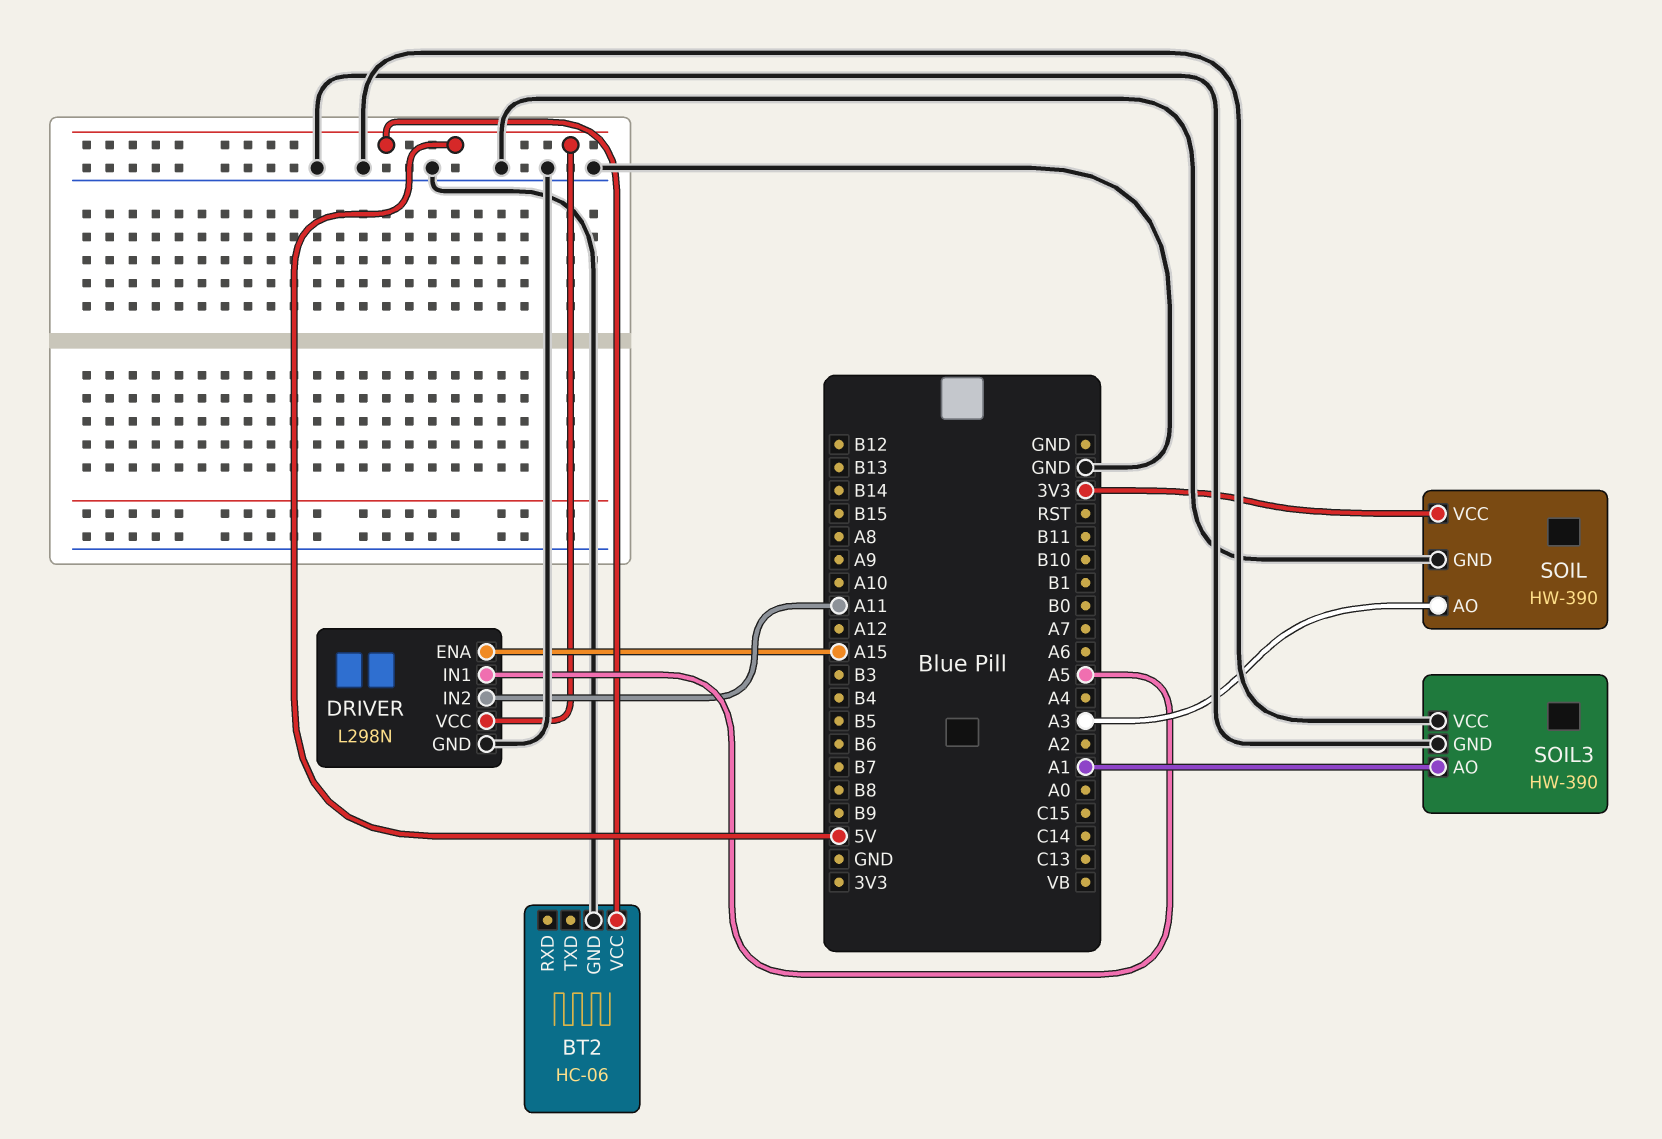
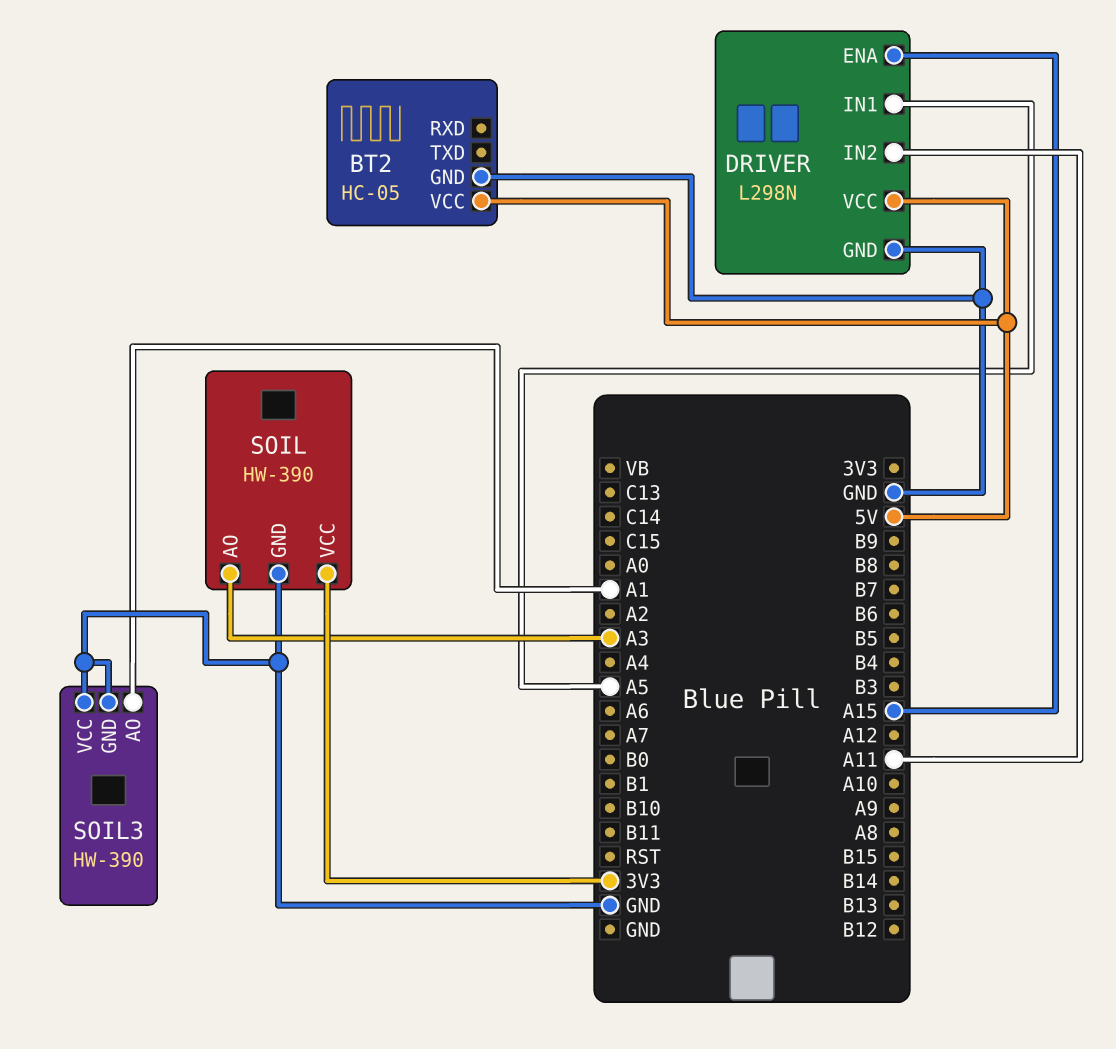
BT2: HC-06 -> HC-05

